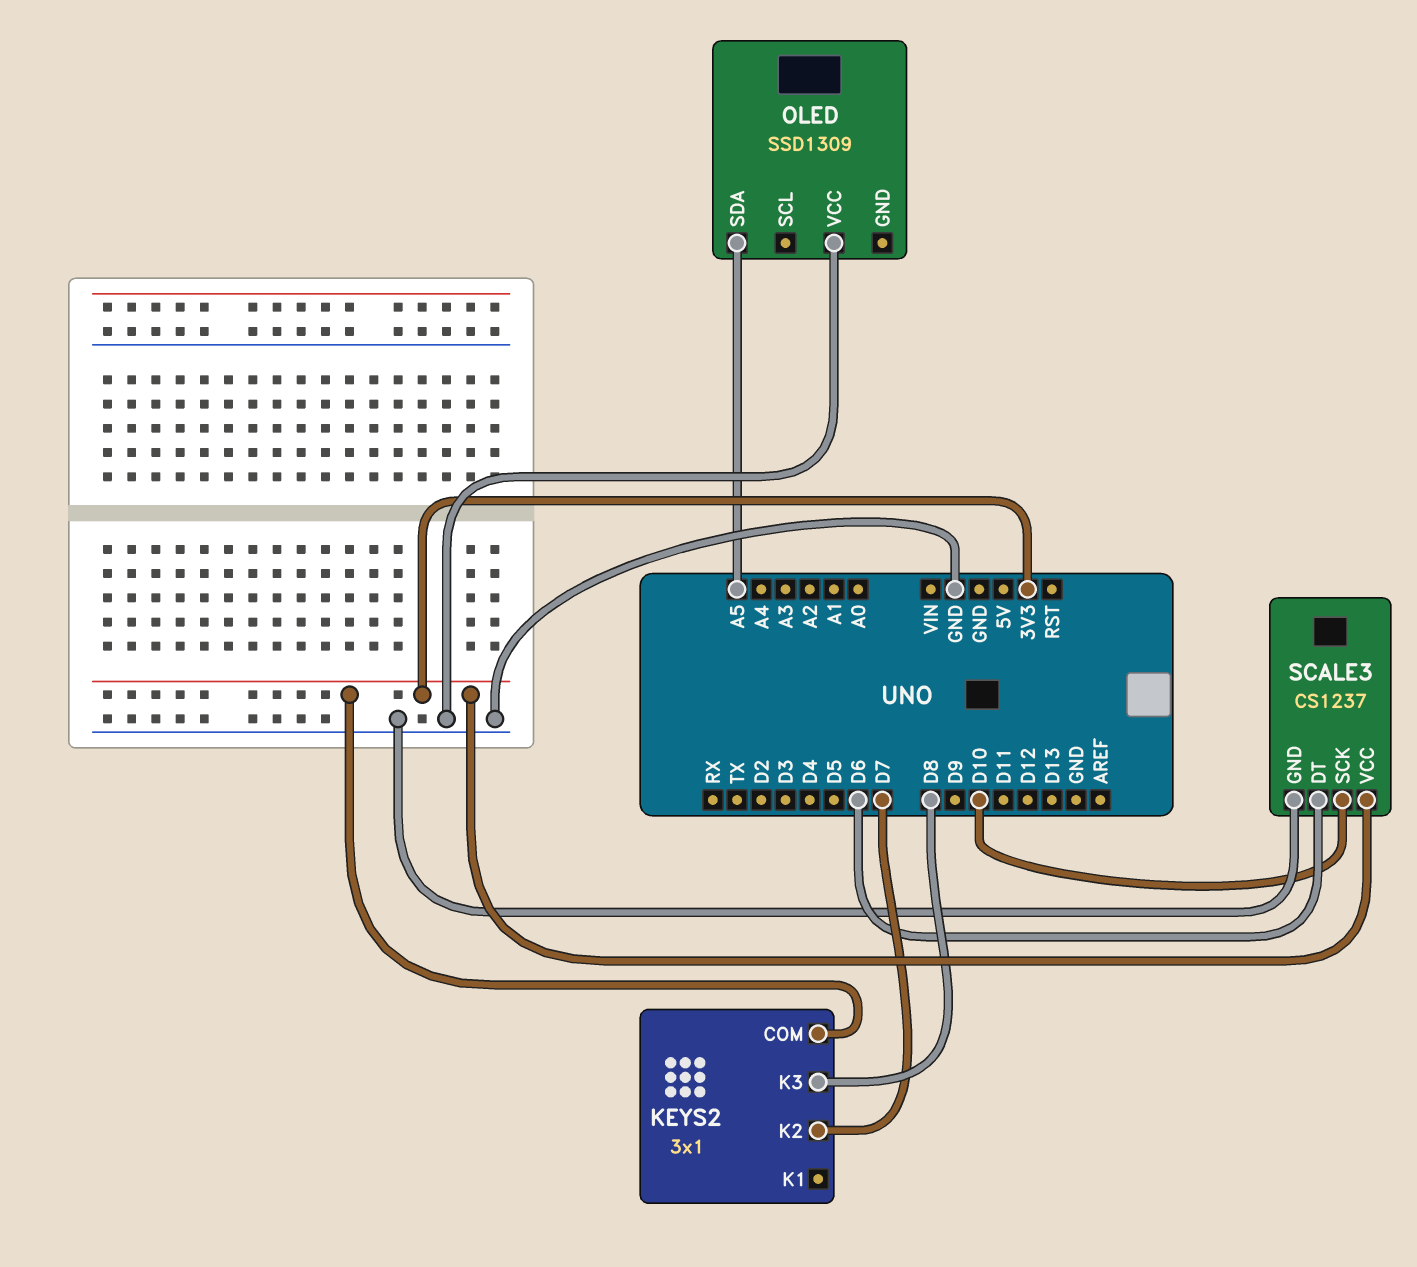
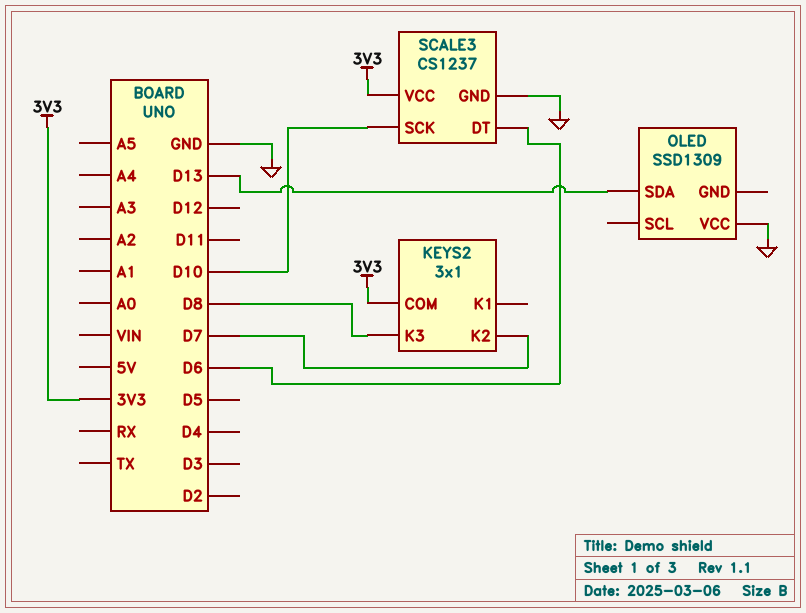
OLED pin SDA: A5 -> D13

